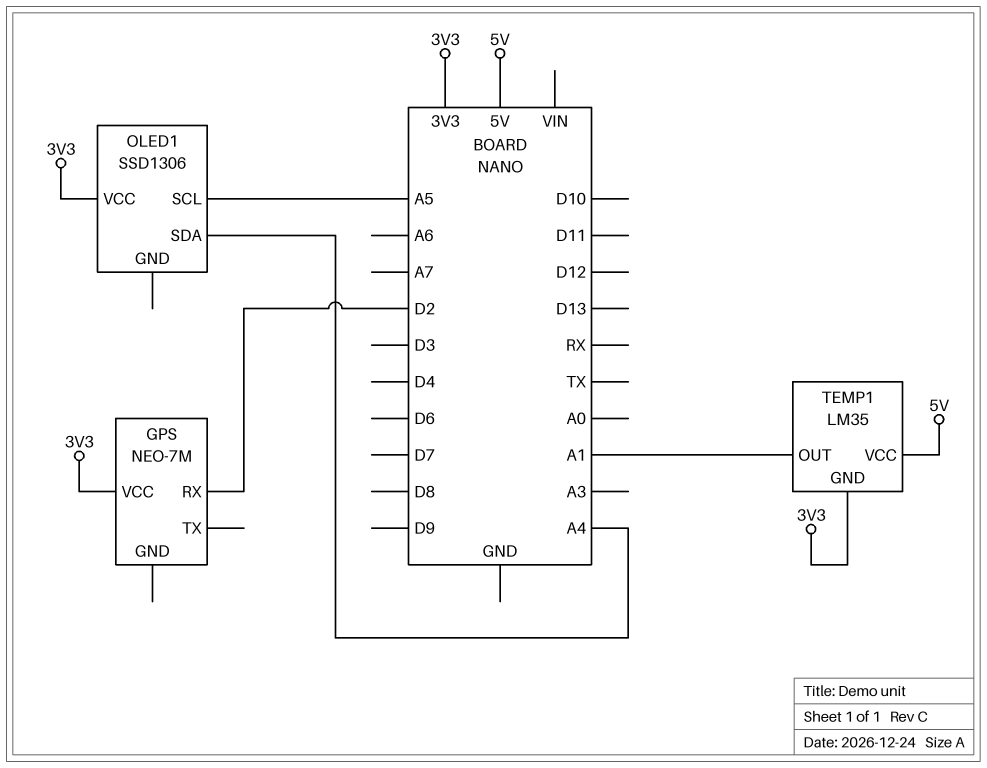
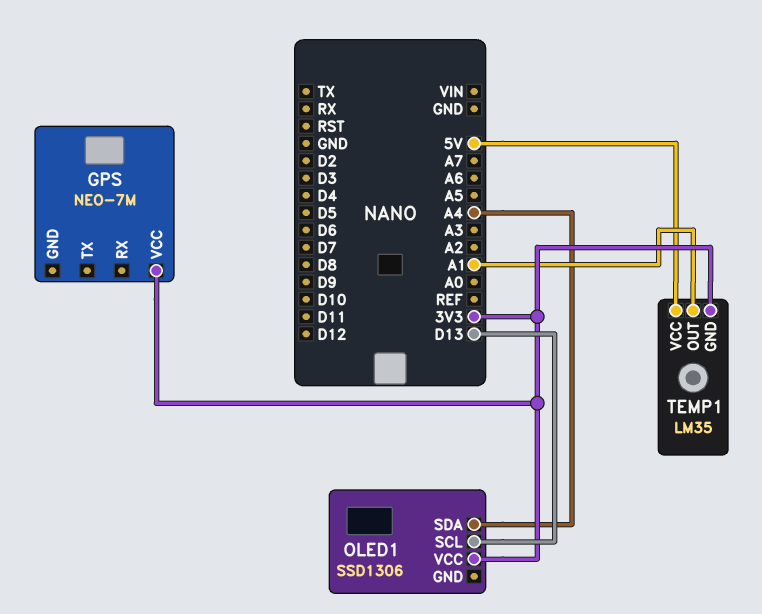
GPS pin RX: D2 -> none
OLED1 pin SCL: A5 -> D13

